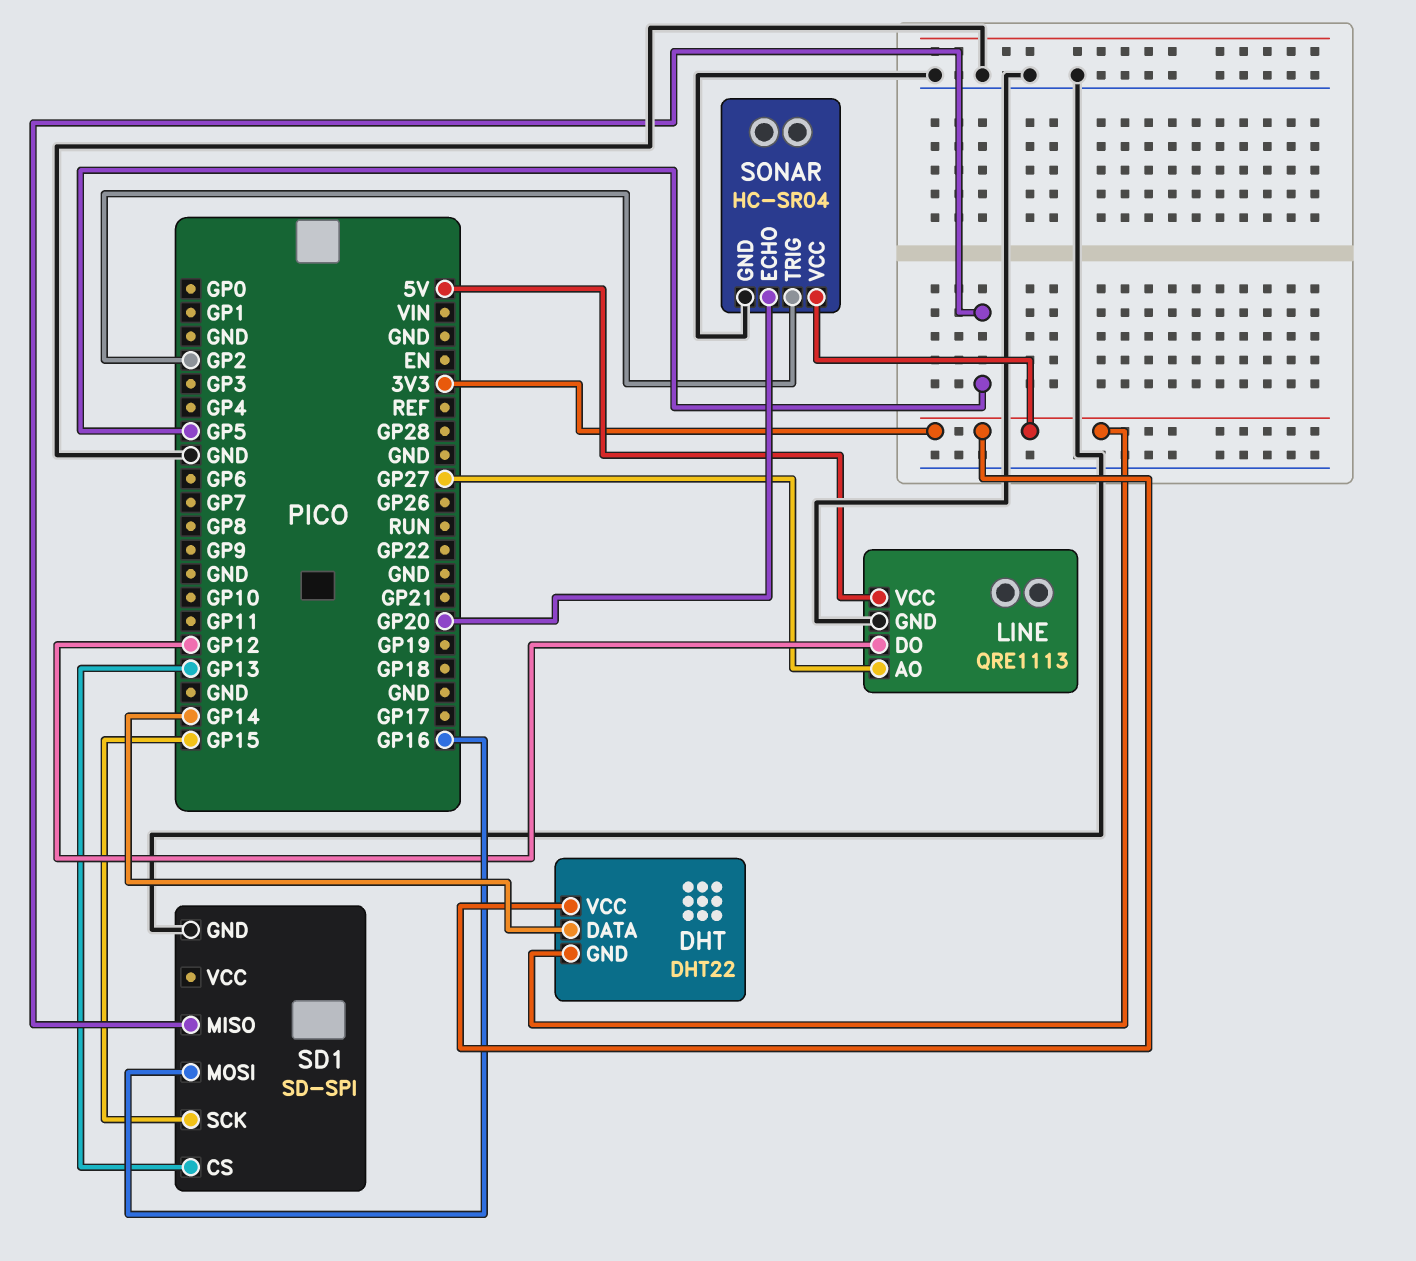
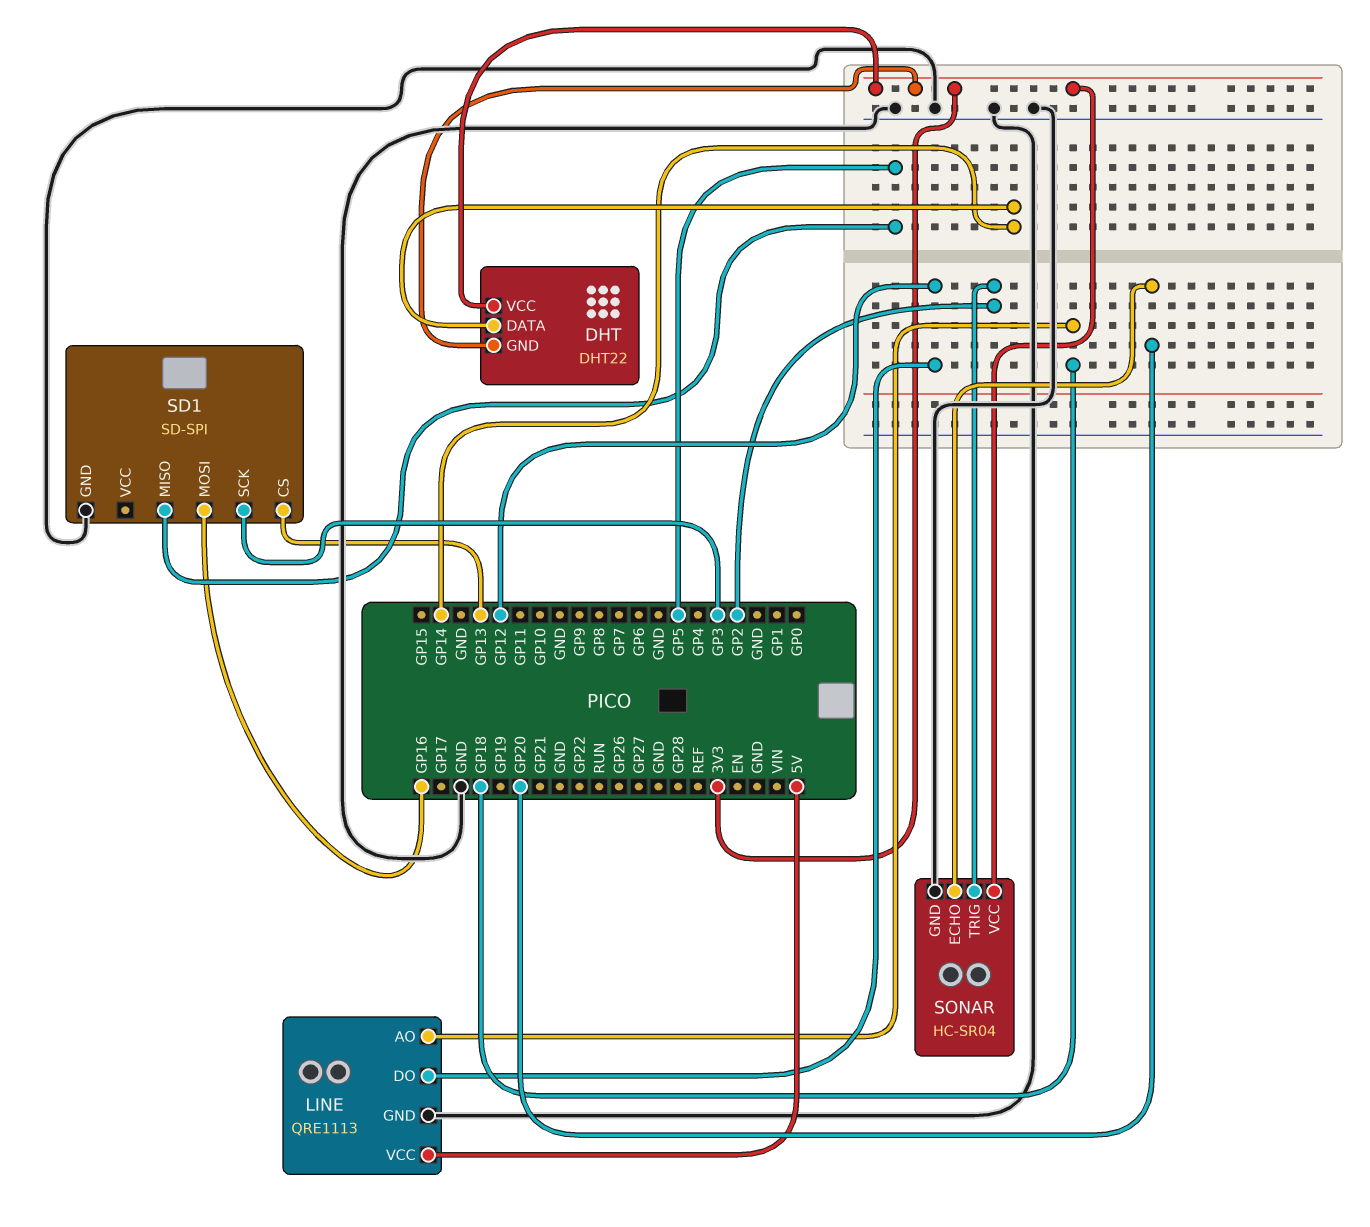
LINE pin AO: GP27 -> GP18
SD1 pin SCK: GP15 -> GP3

